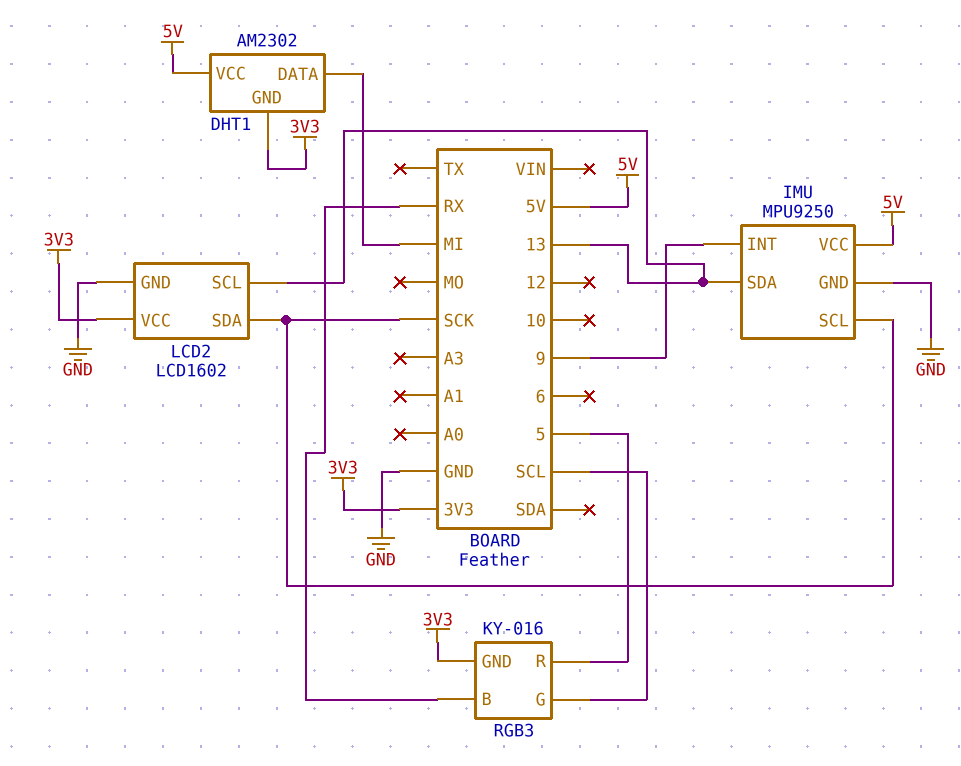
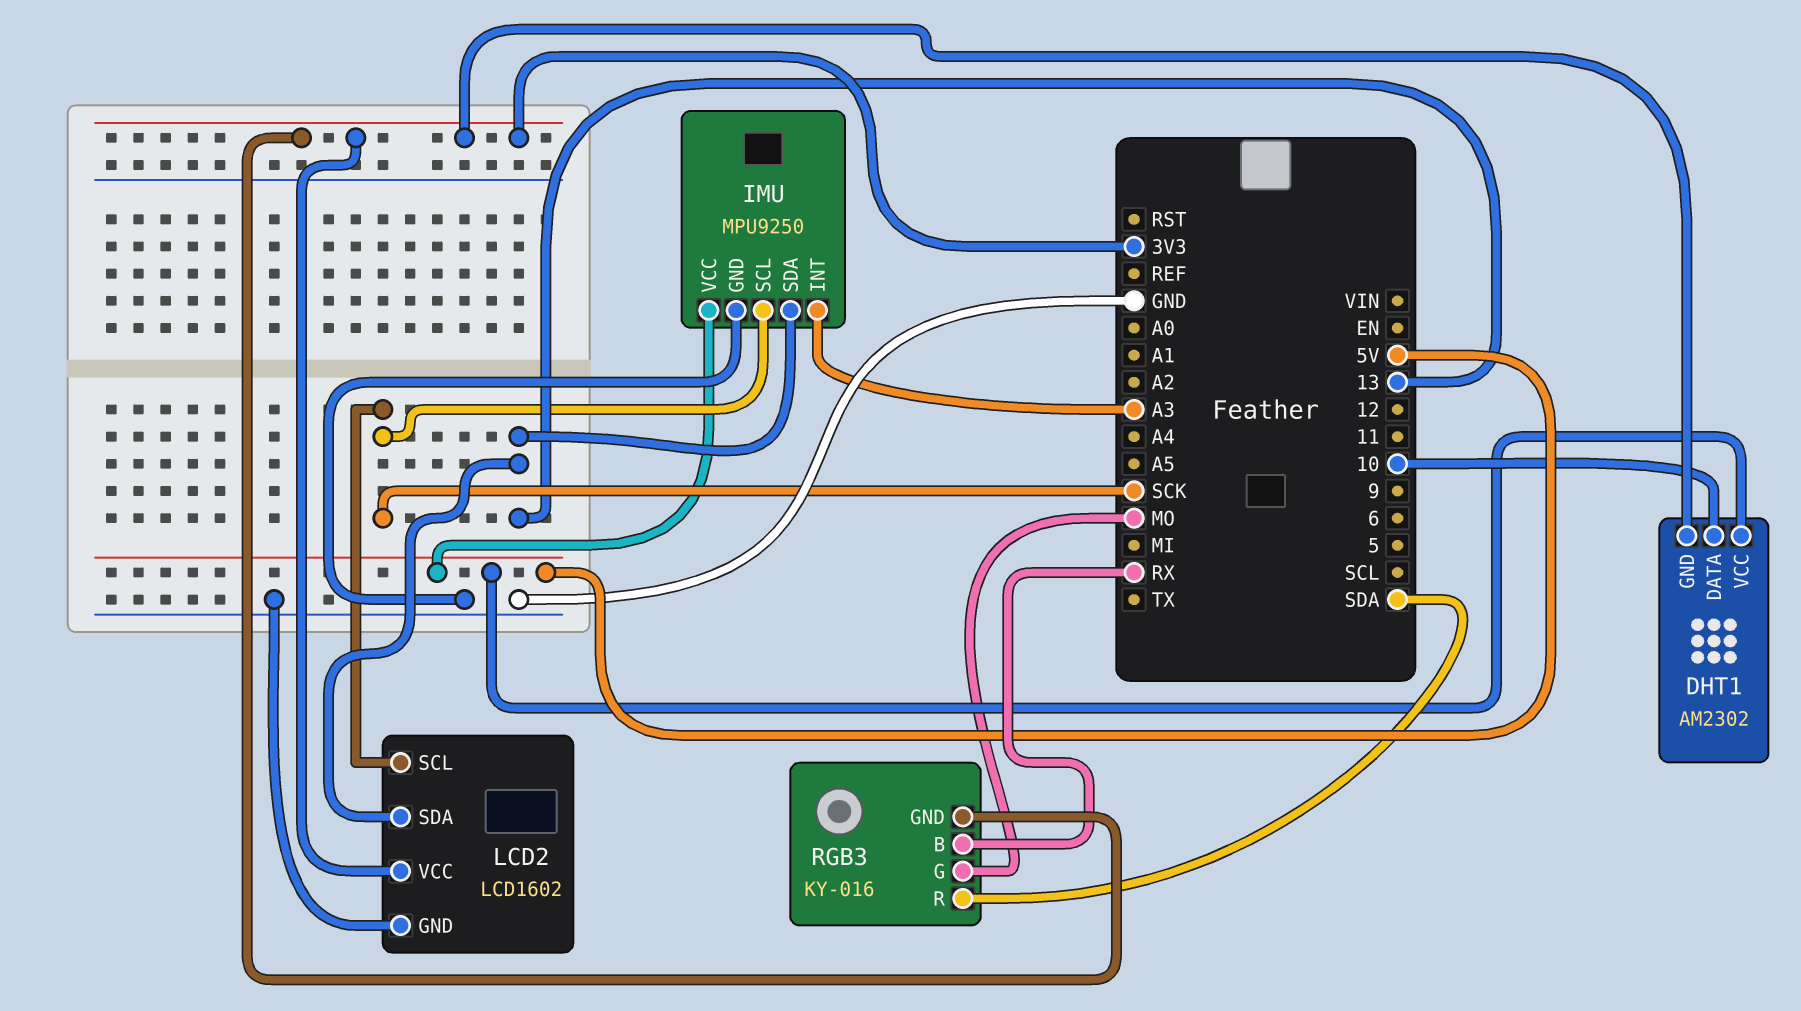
DHT1 pin DATA: MI -> 10
IMU pin INT: 9 -> A3
LCD2 pin SCL: 13 -> SCK
LCD2 pin SDA: SCK -> 13
RGB3 pin G: SCL -> MO
RGB3 pin R: 5 -> SDA

